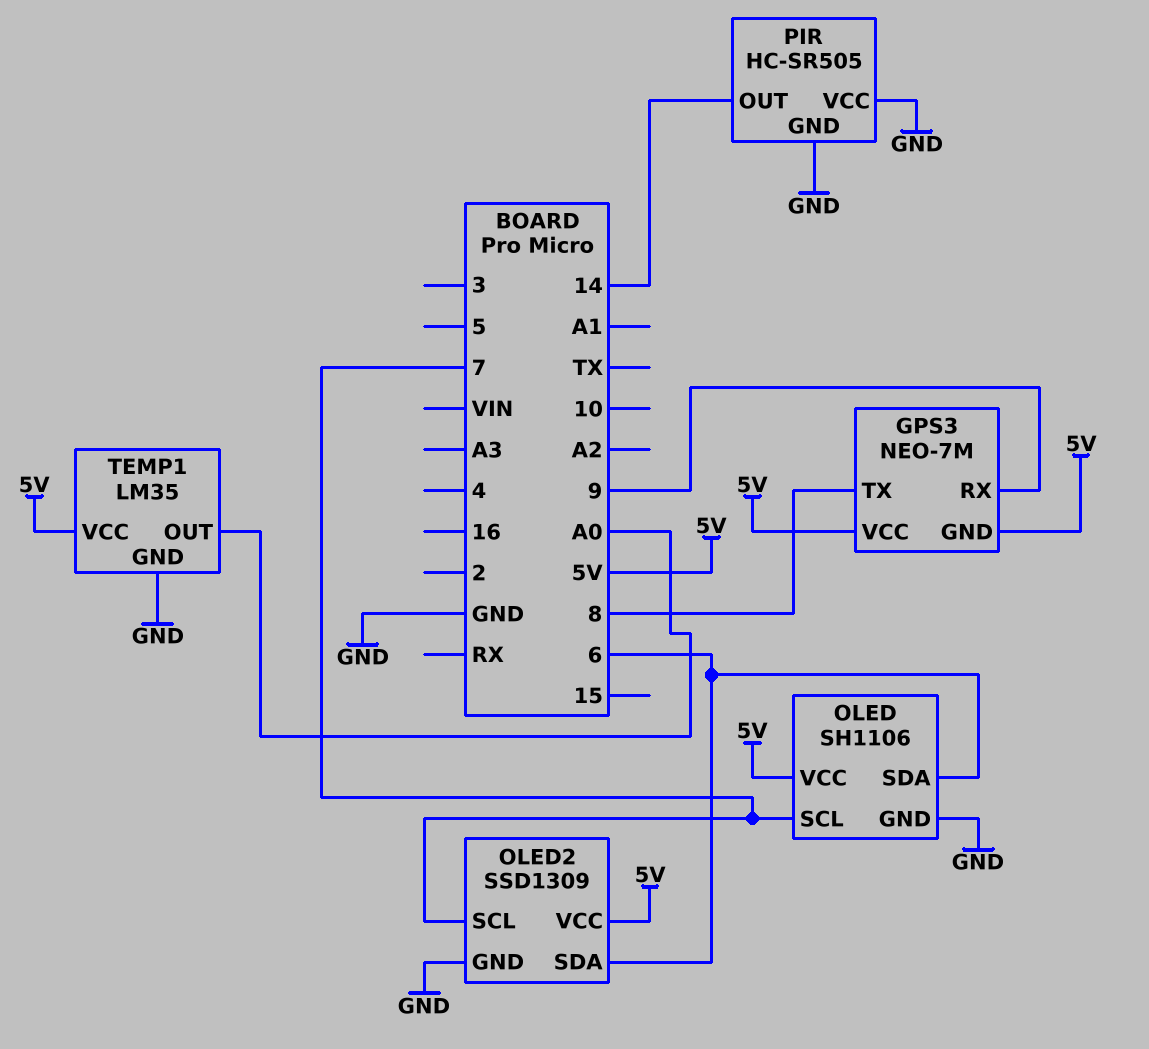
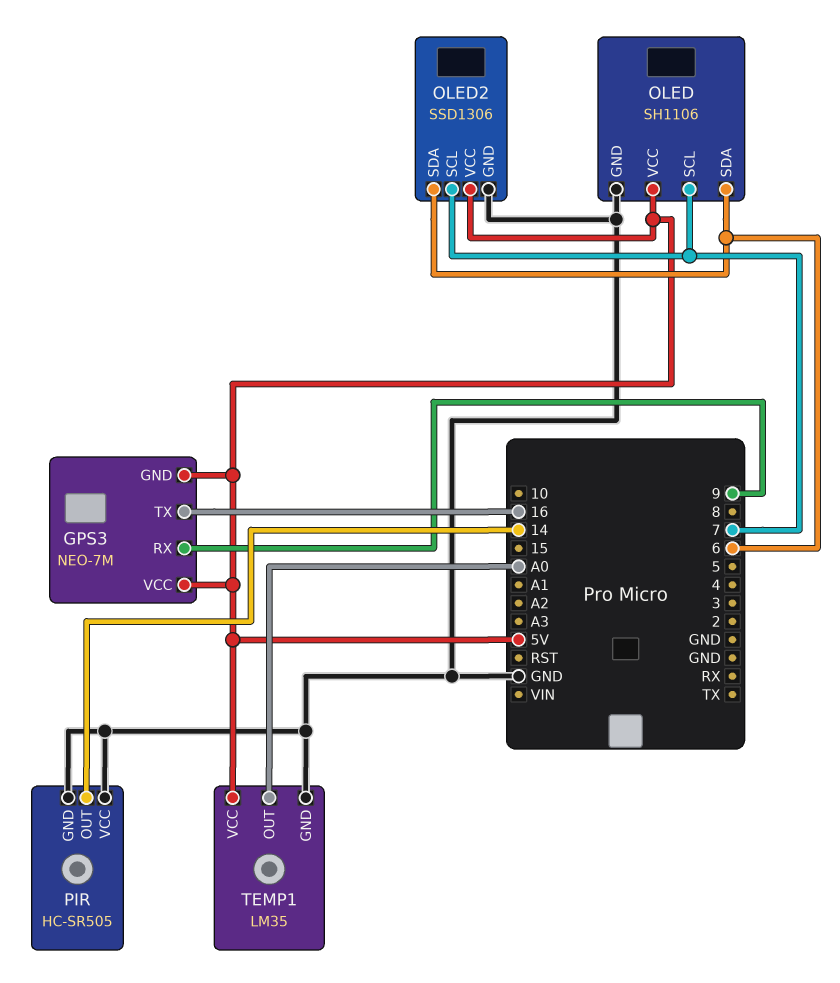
GPS3 pin TX: 8 -> 16
OLED2: SSD1309 -> SSD1306

